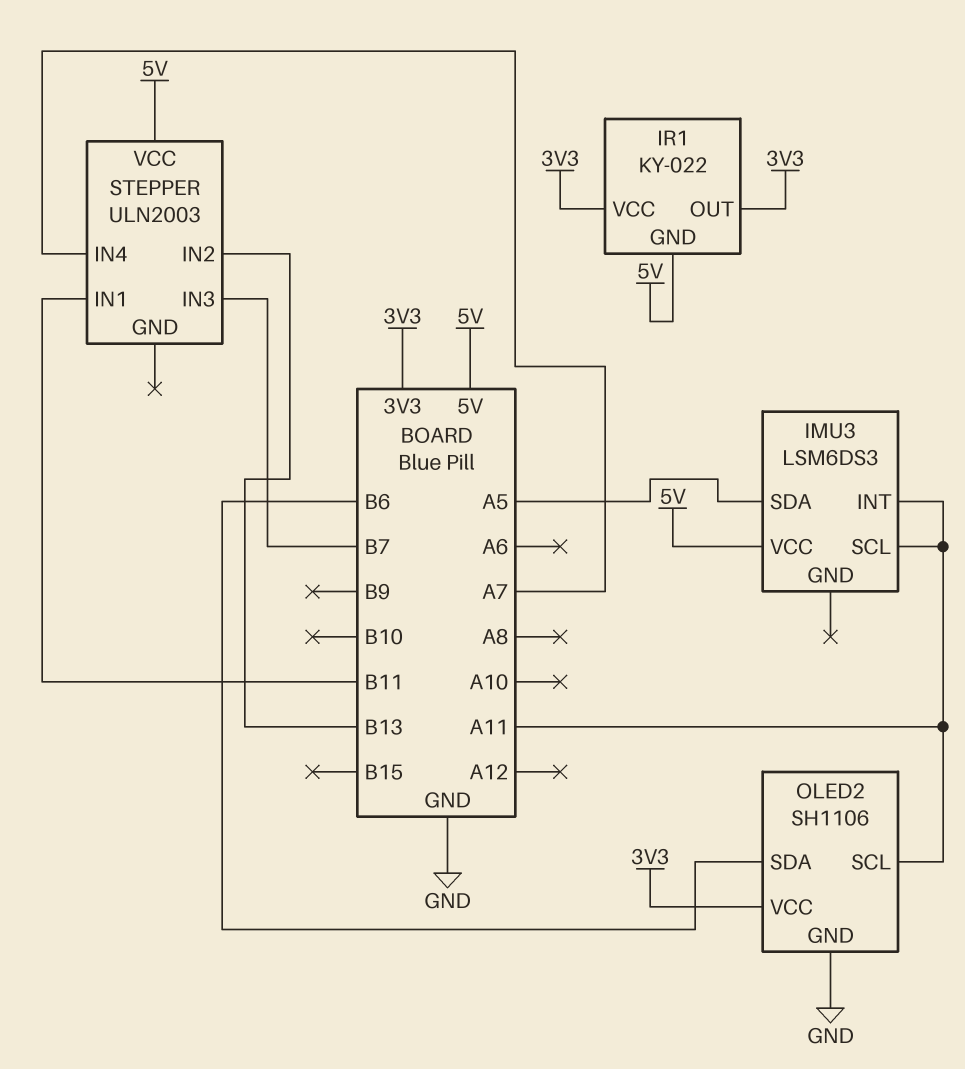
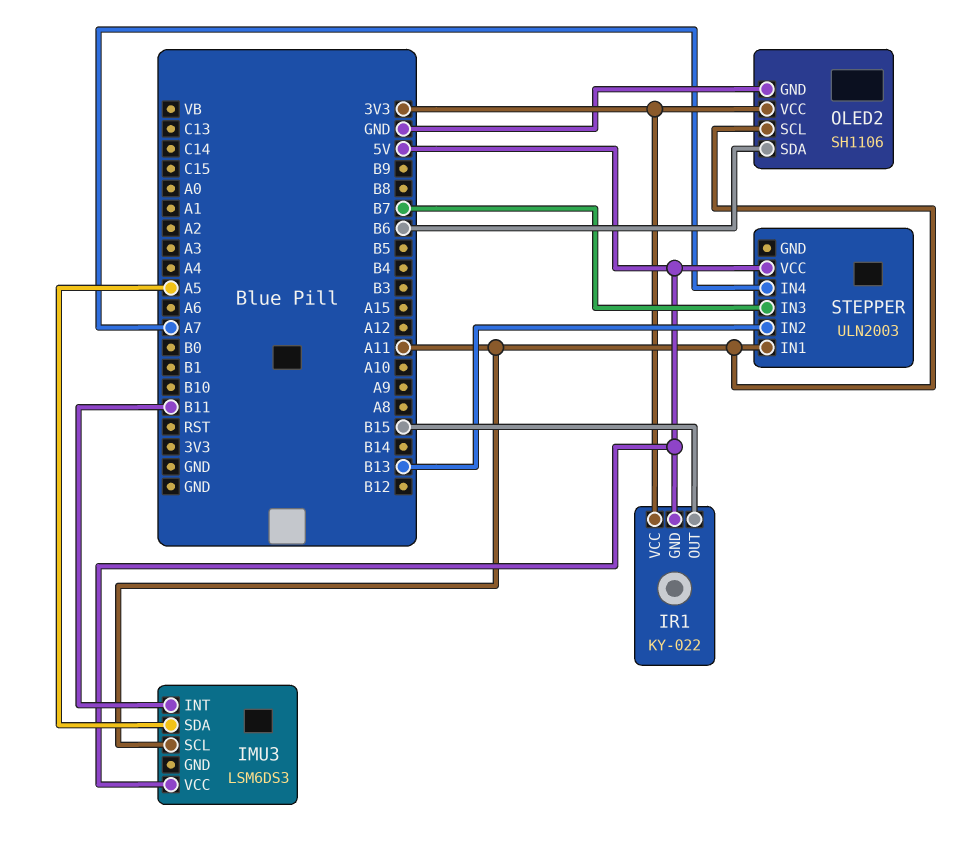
IMU3 pin INT: A11 -> B11
IR1 pin OUT: 3V3 -> B15
STEPPER pin IN1: B11 -> A11

